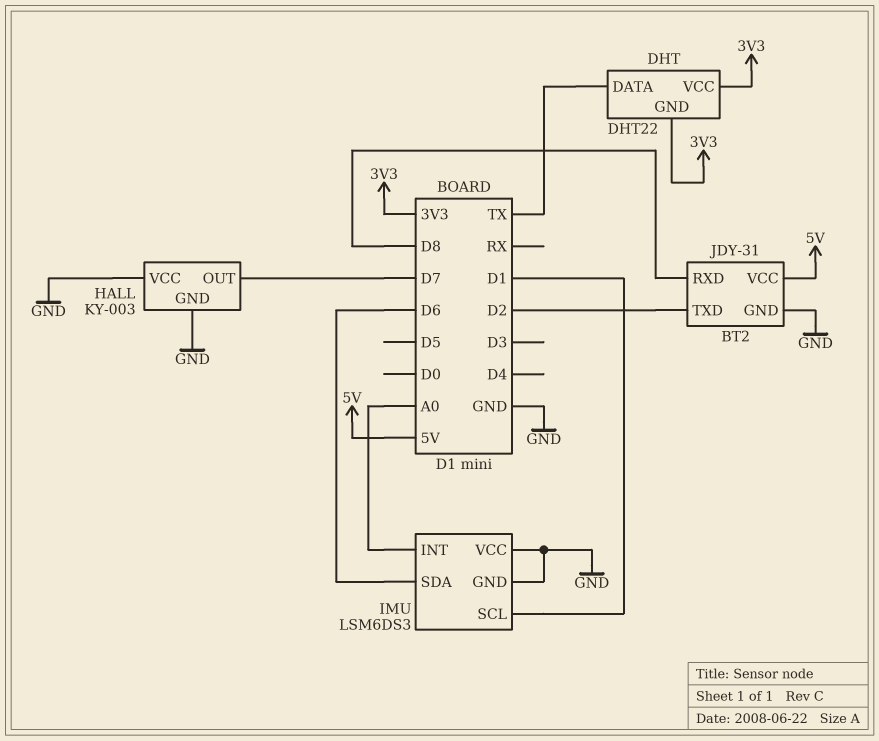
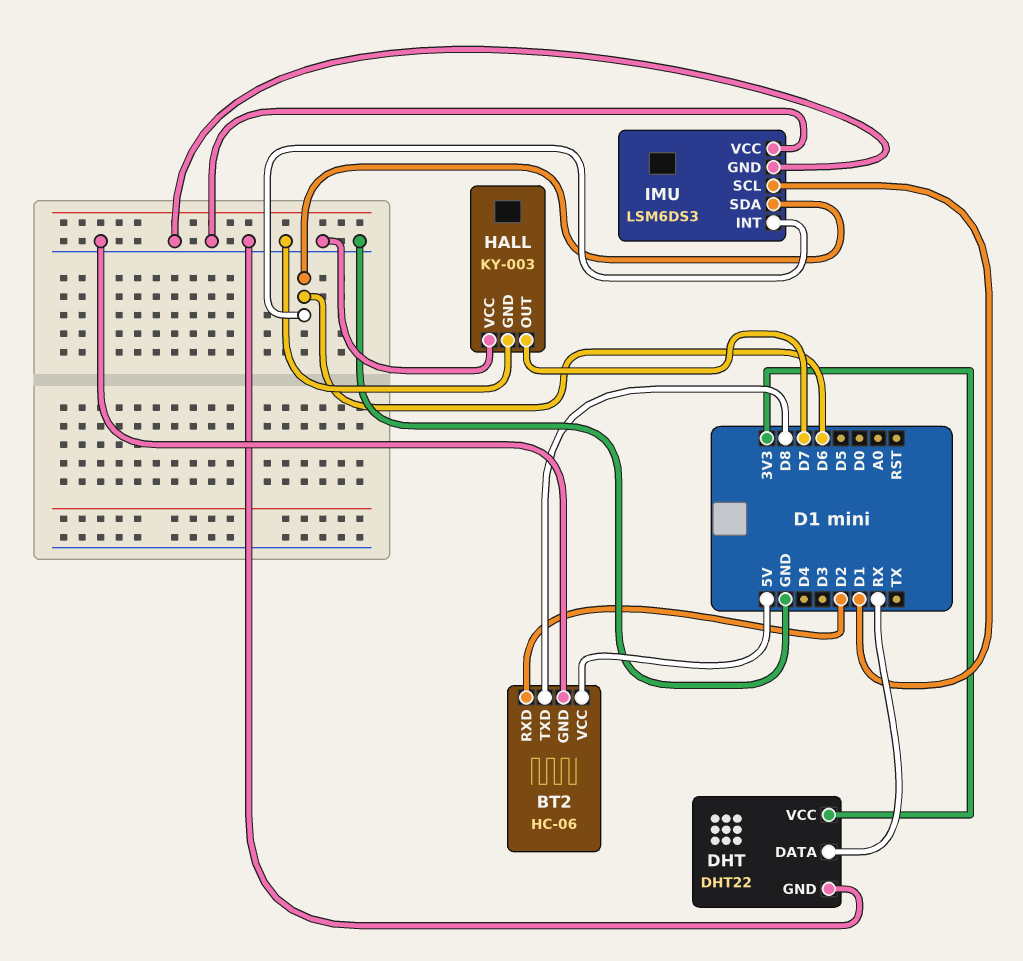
BT2: JDY-31 -> HC-06
BT2 pin RXD: D8 -> D2
BT2 pin TXD: D2 -> D8
DHT pin DATA: TX -> RX
DHT pin GND: 3V3 -> GND
IMU pin INT: A0 -> D6

